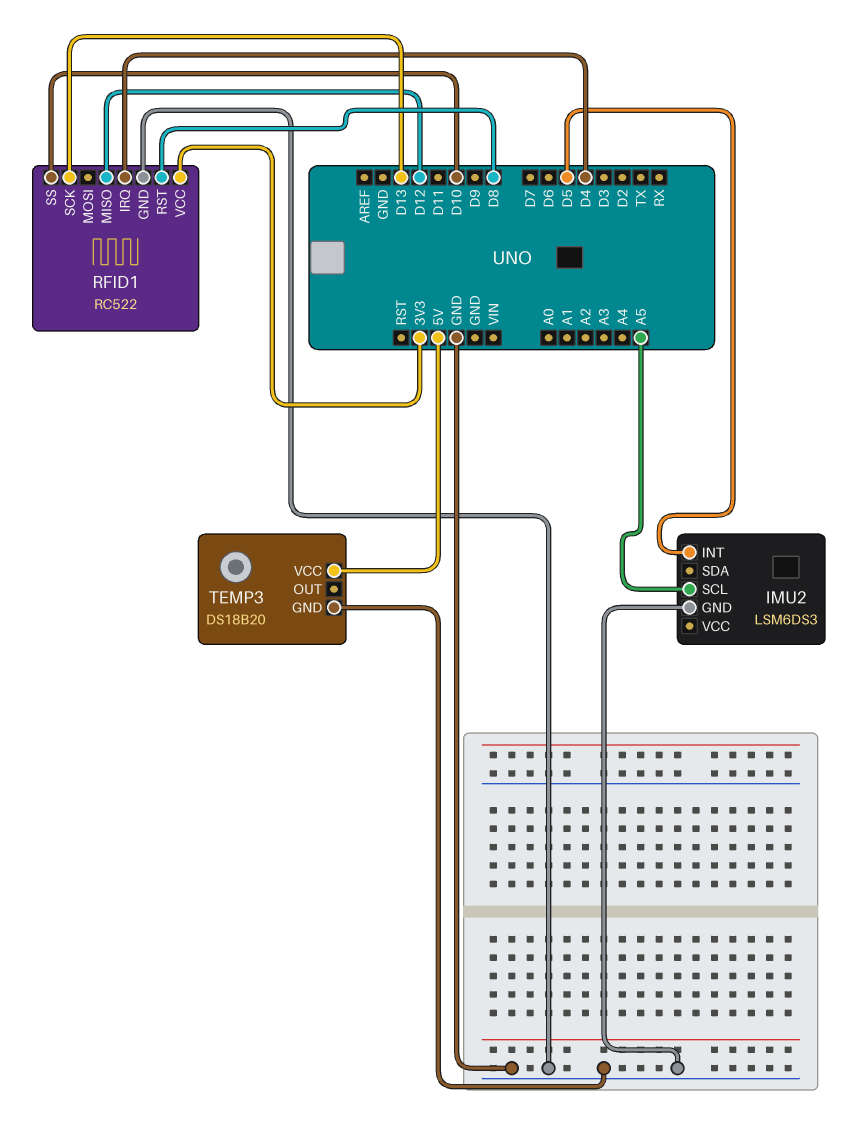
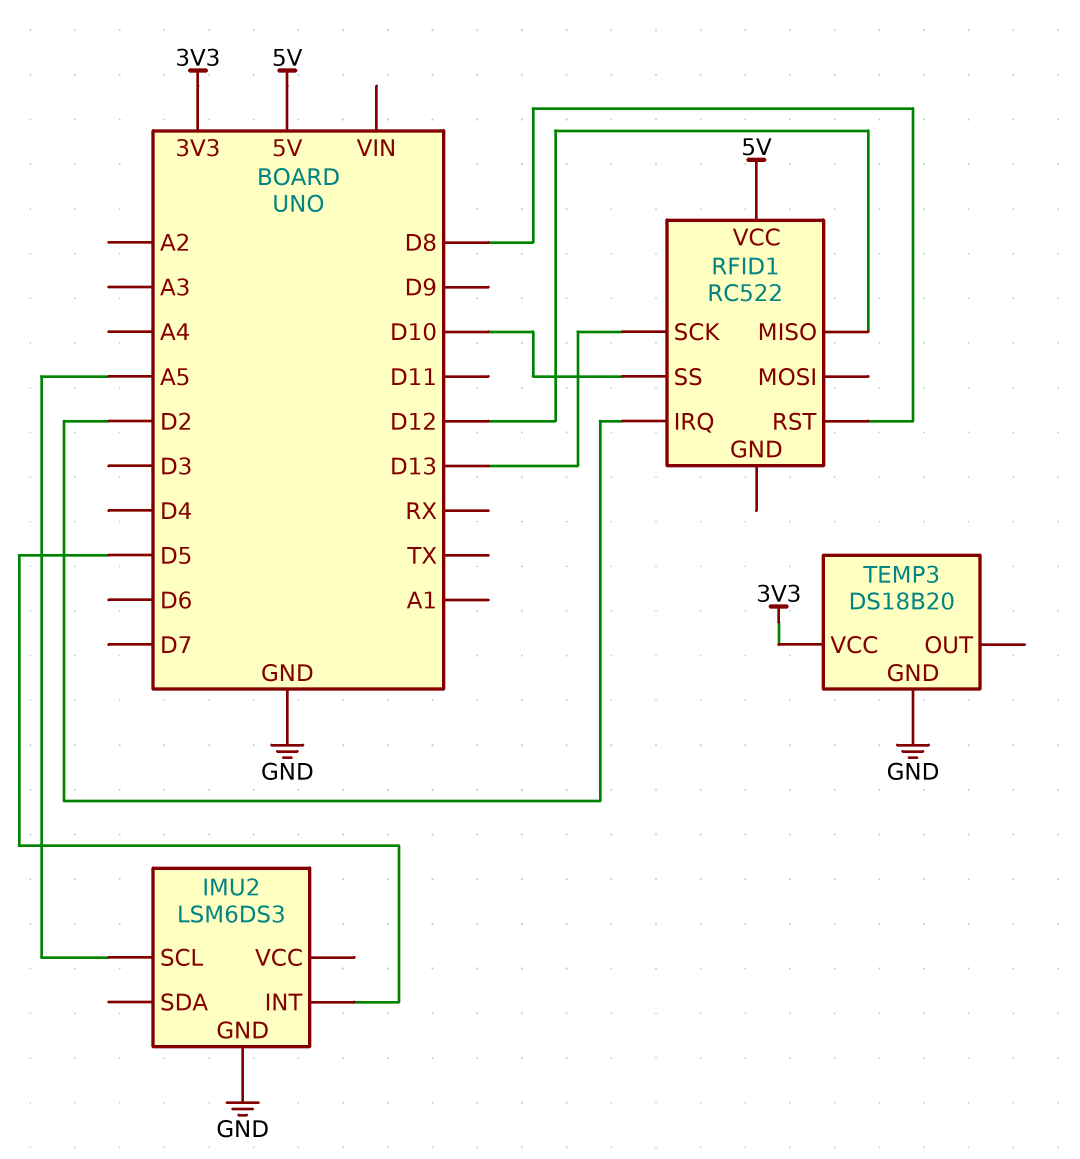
RFID1 pin GND: GND -> none
RFID1 pin IRQ: D4 -> D2
RFID1 pin VCC: 3V3 -> 5V
TEMP3 pin VCC: 5V -> 3V3

